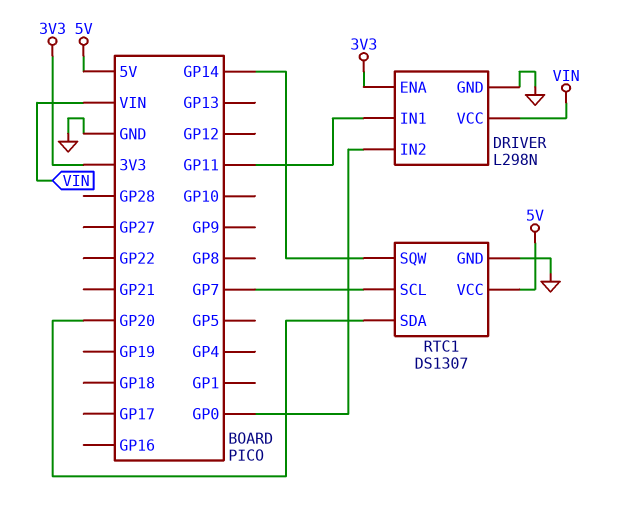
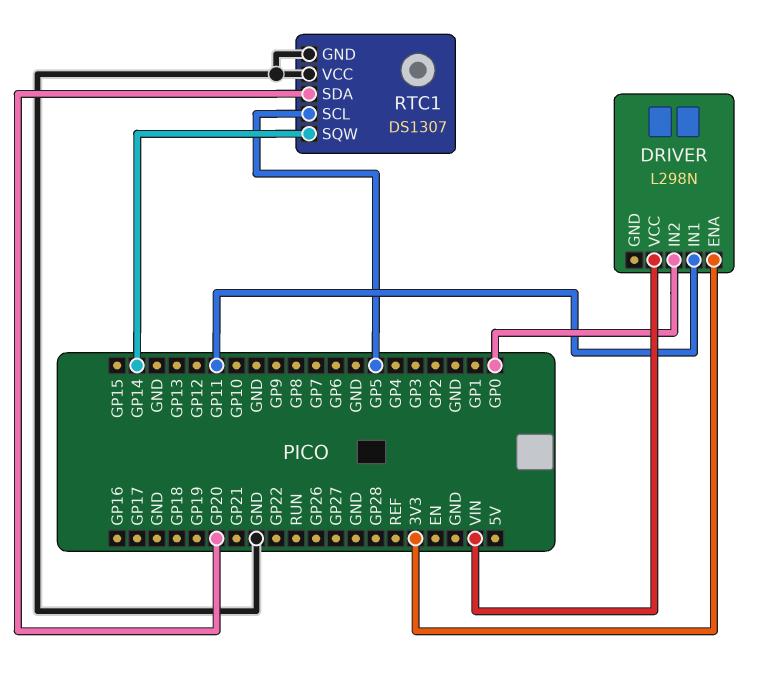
DRIVER pin GND: GND -> none
RTC1 pin SCL: GP7 -> GP5
RTC1 pin VCC: 5V -> GND

